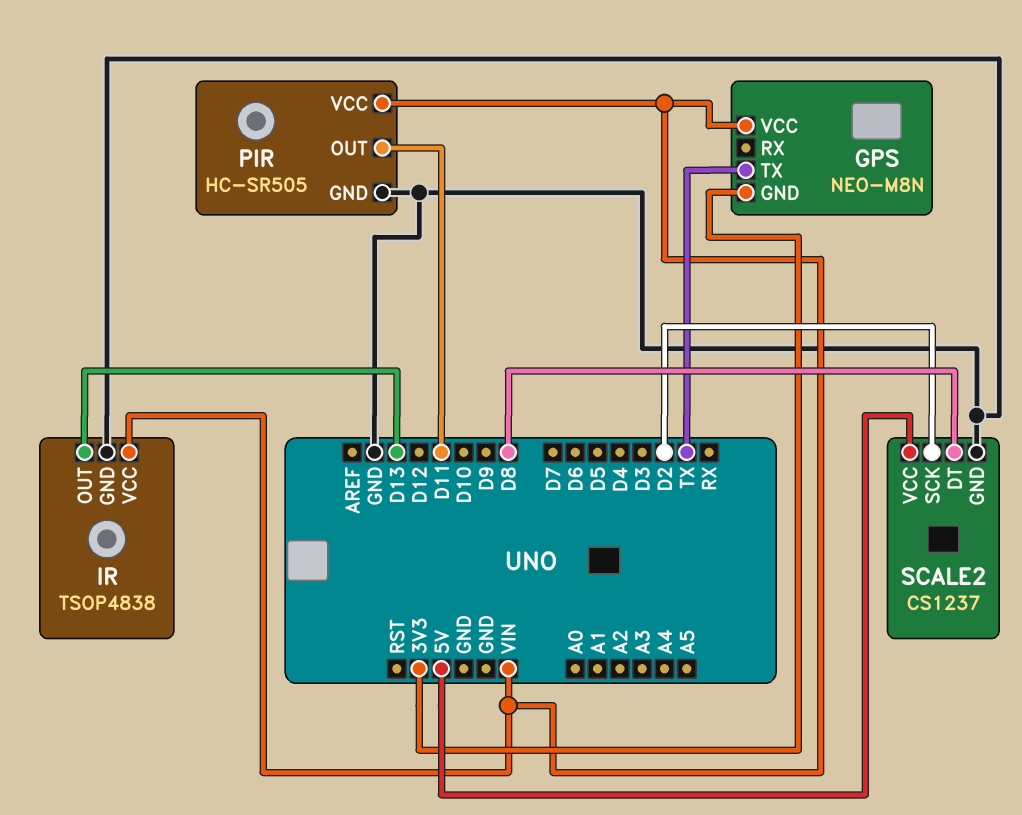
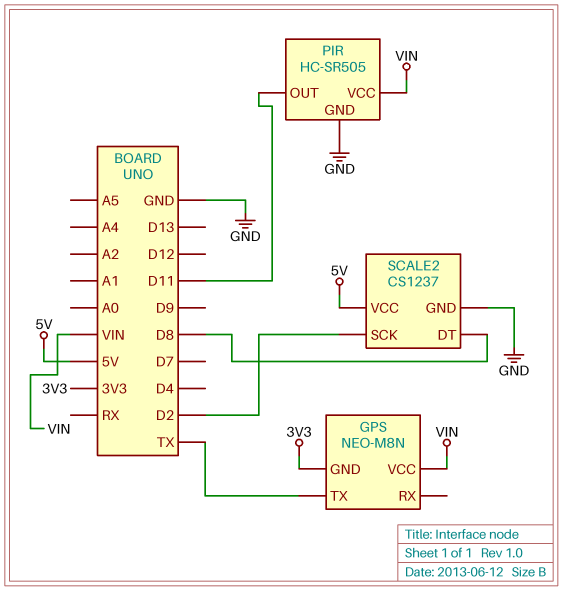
IR: TSOP4838 -> none
IR pin GND: GND -> none
IR pin OUT: D13 -> none
IR pin VCC: VIN -> none

